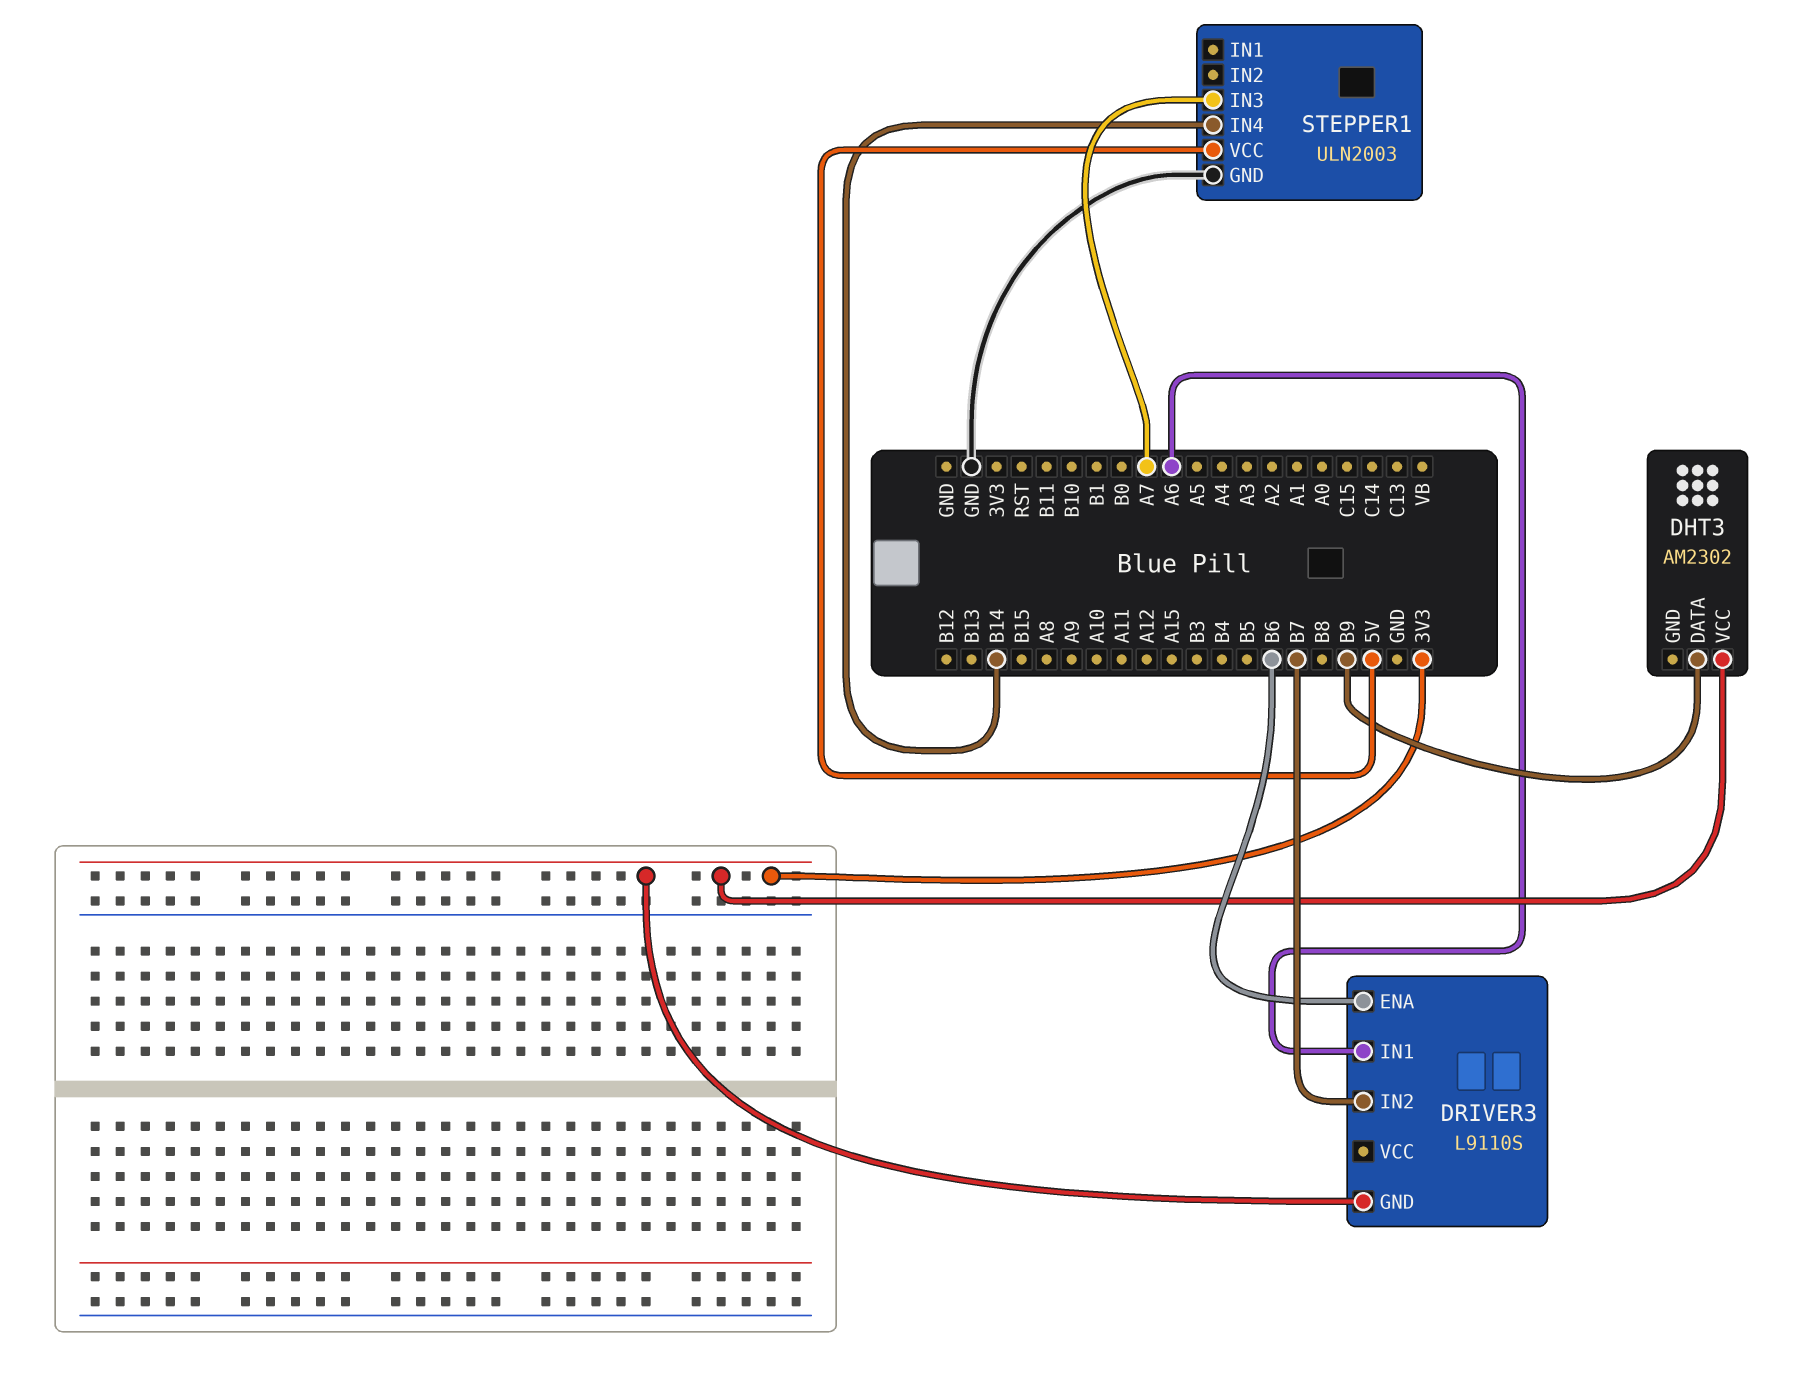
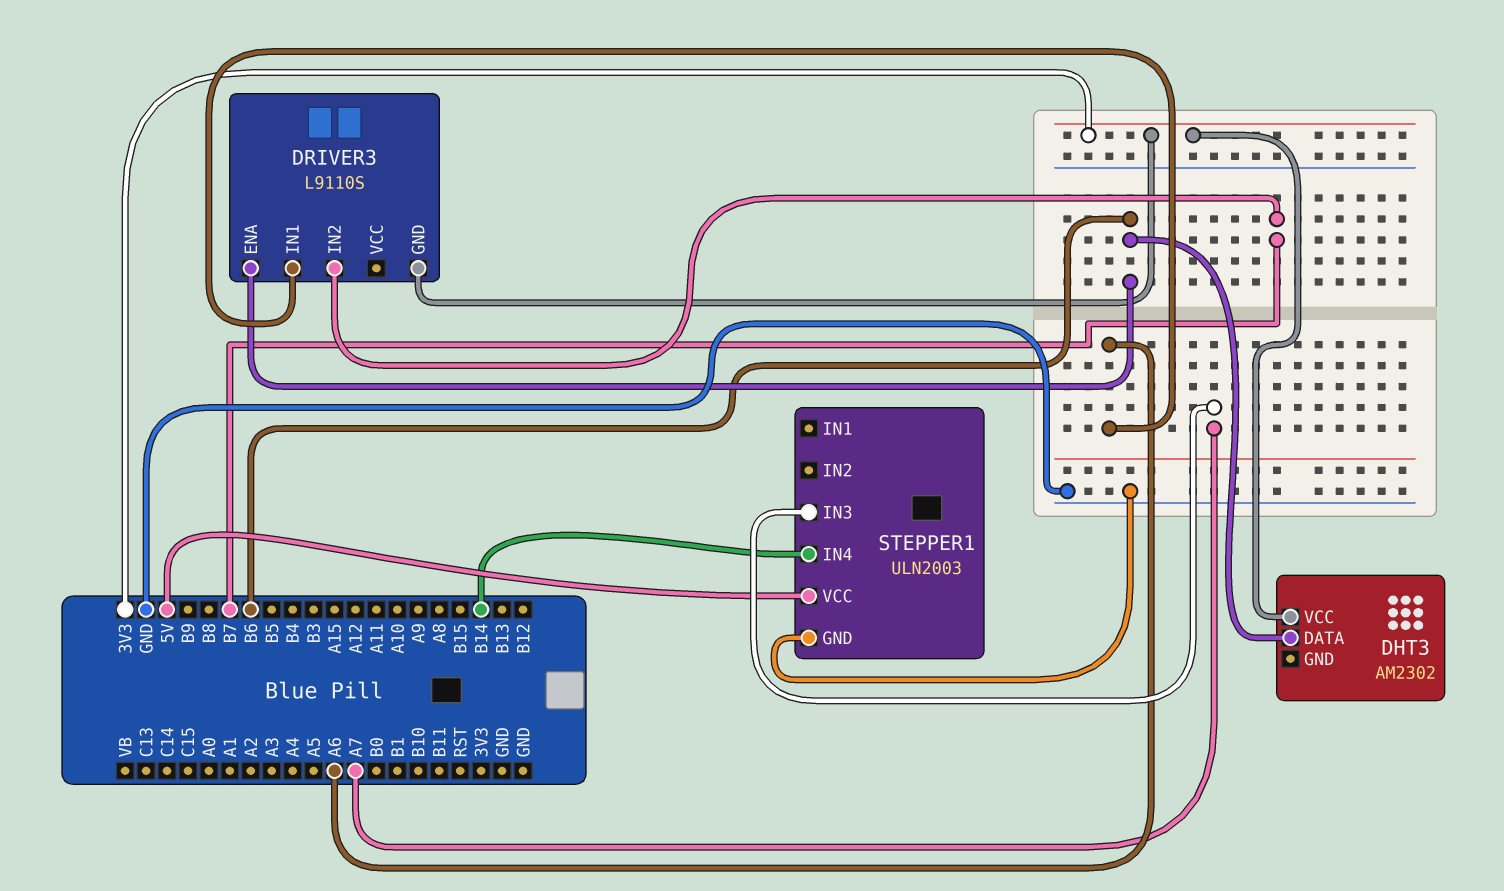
DHT3 pin DATA: B9 -> B6

